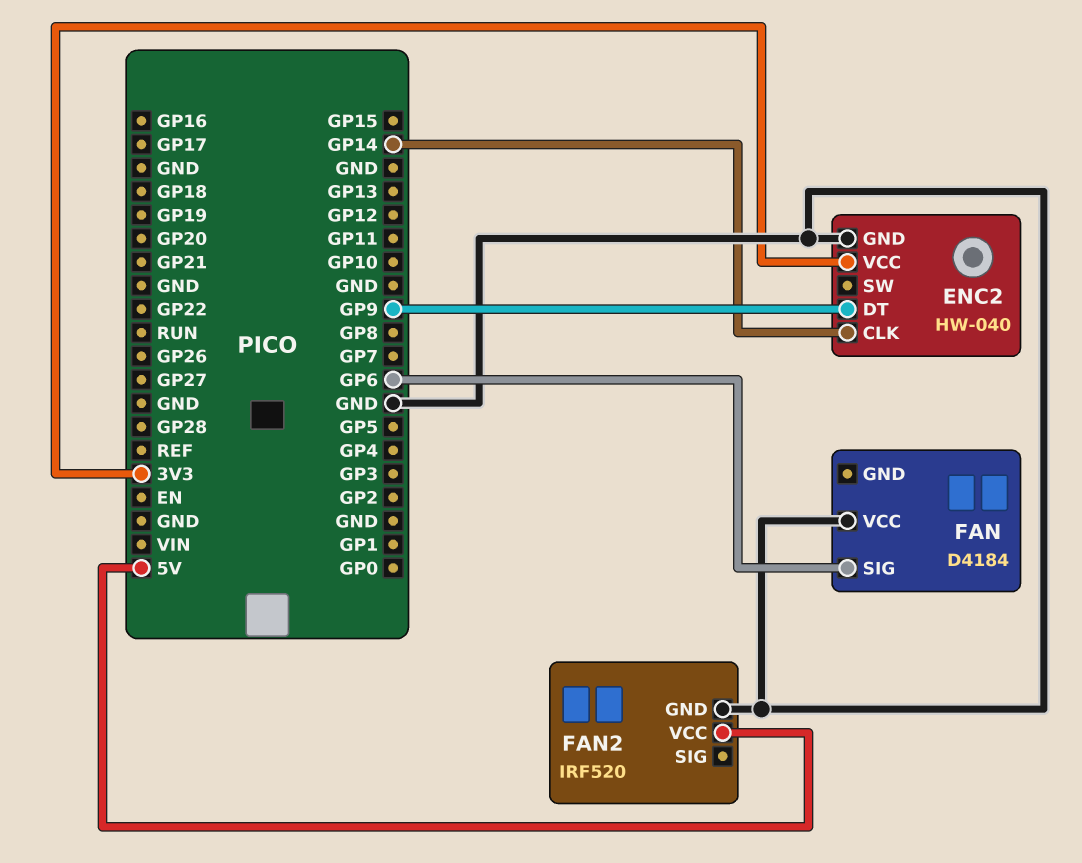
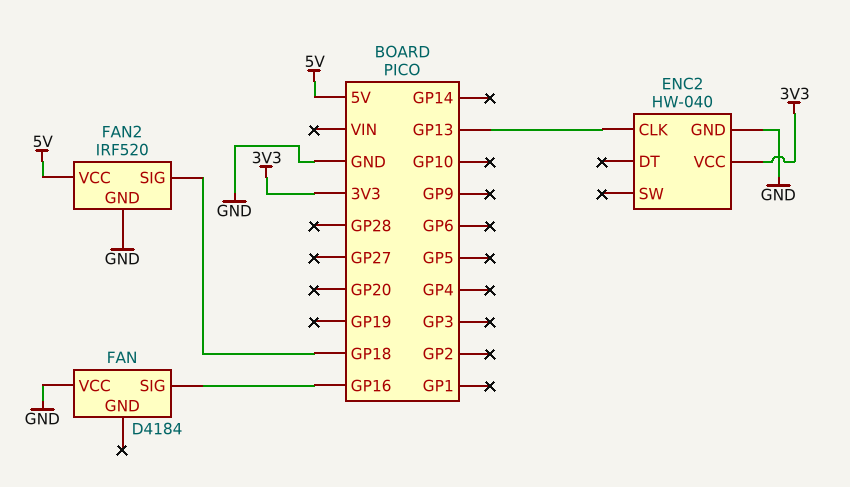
ENC2 pin CLK: GP14 -> GP13
ENC2 pin DT: GP9 -> none
FAN pin SIG: GP6 -> GP16
FAN2 pin SIG: none -> GP18

